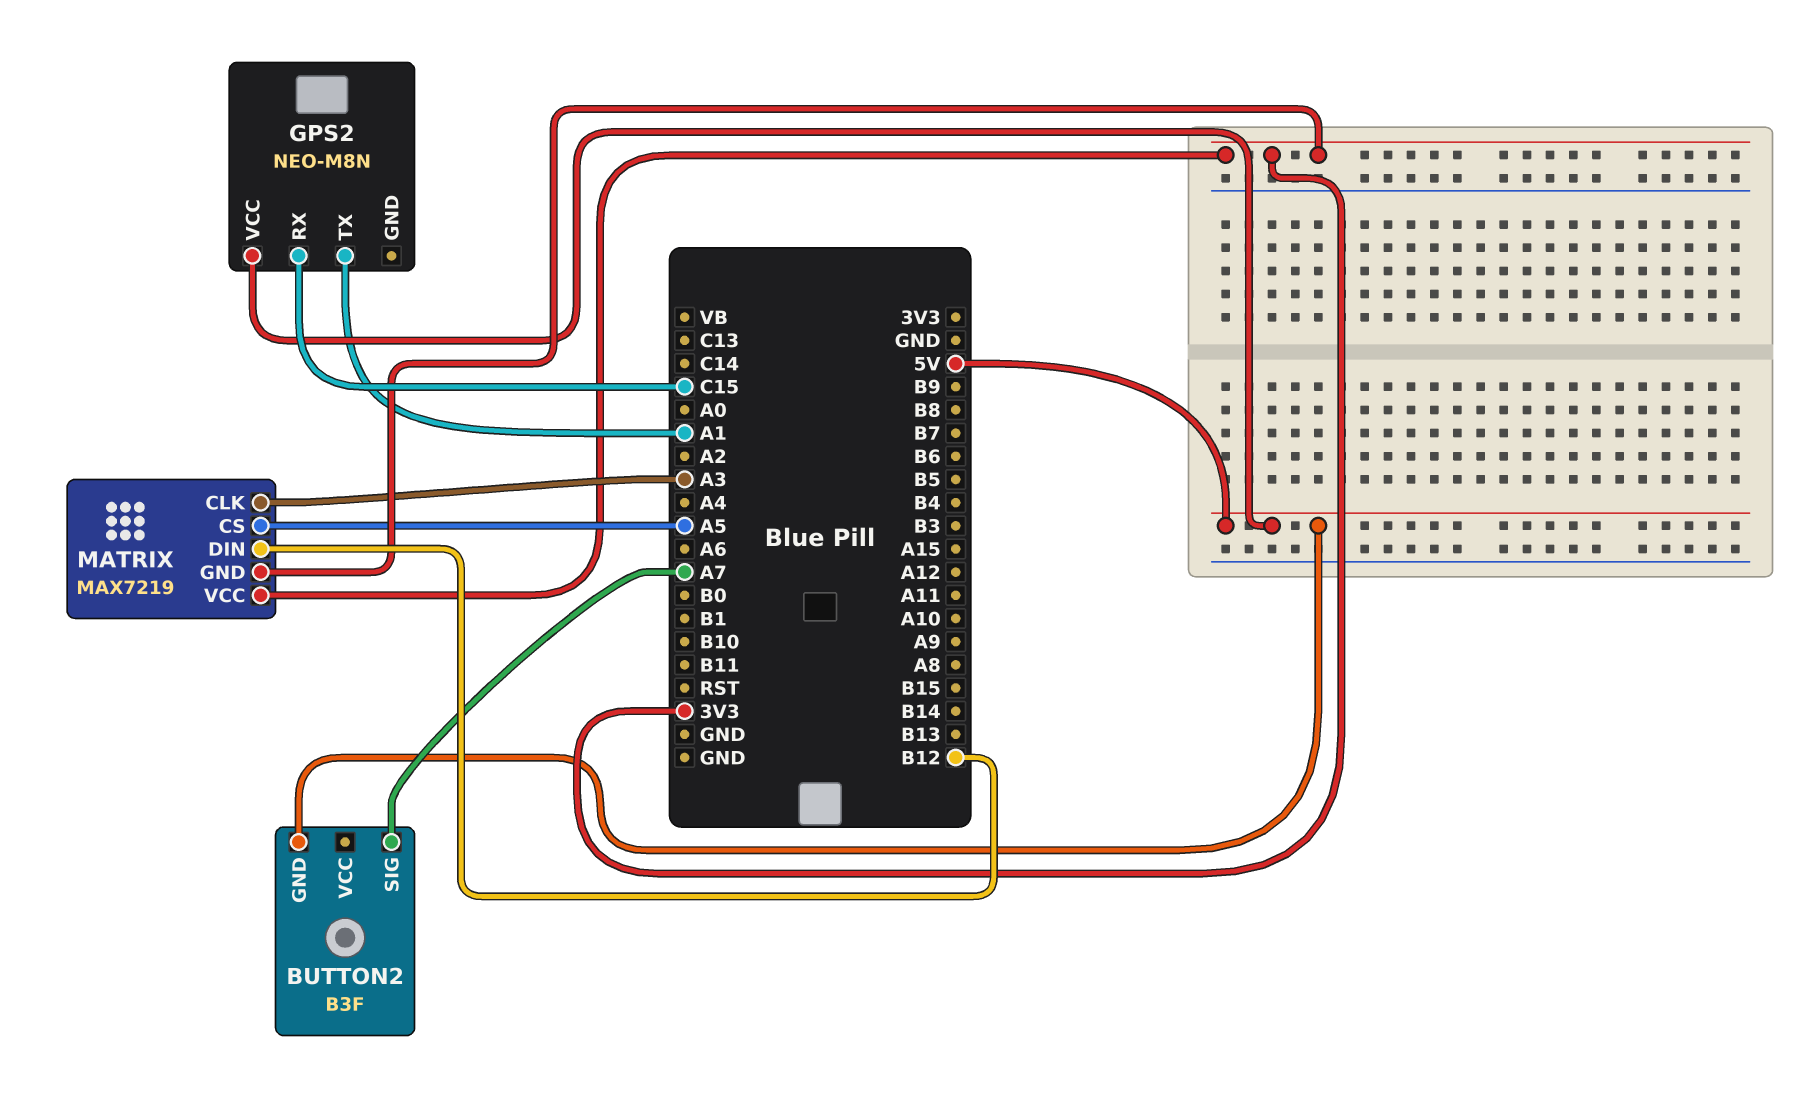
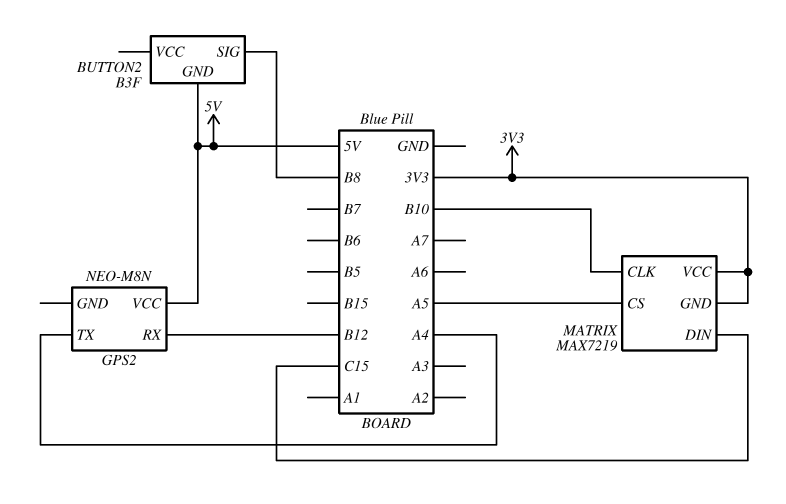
BUTTON2 pin SIG: A7 -> B8
GPS2 pin RX: C15 -> B12
GPS2 pin TX: A1 -> A4
MATRIX pin CLK: A3 -> B10
MATRIX pin DIN: B12 -> C15

